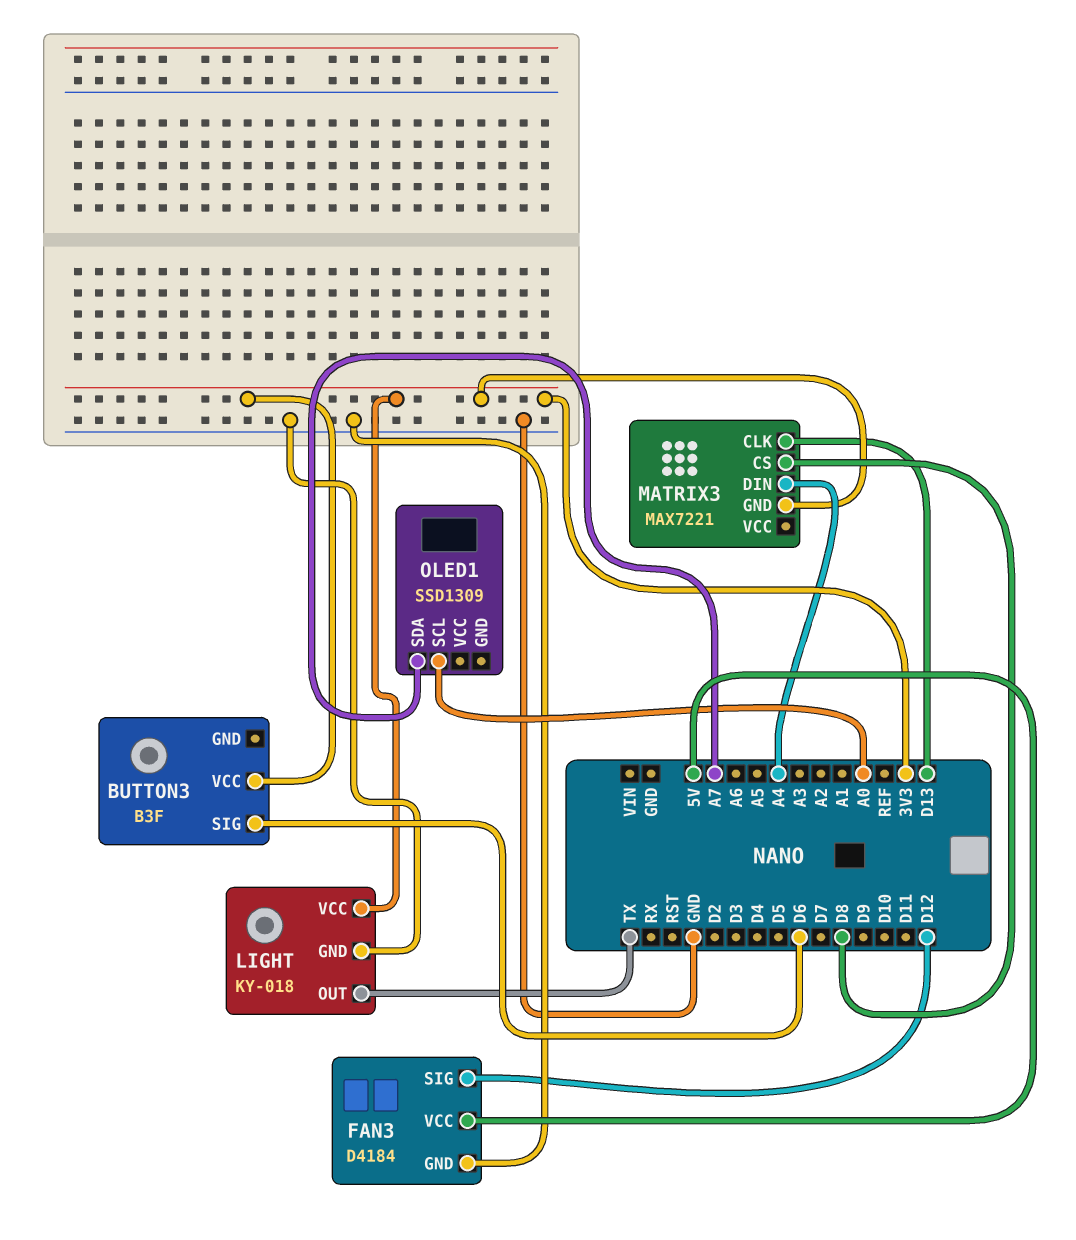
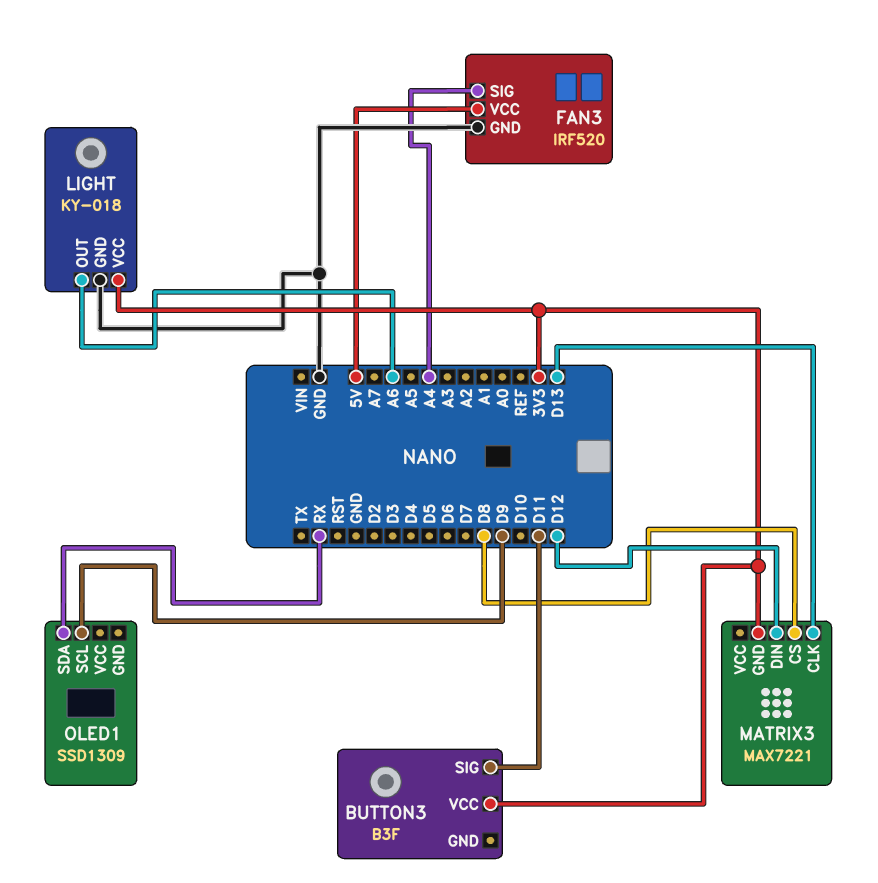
BUTTON3 pin SIG: D6 -> D11
FAN3: D4184 -> IRF520
FAN3 pin SIG: D12 -> A4
LIGHT pin OUT: TX -> A6
MATRIX3 pin DIN: A4 -> D12
OLED1 pin SCL: A0 -> D9
OLED1 pin SDA: A7 -> RX

